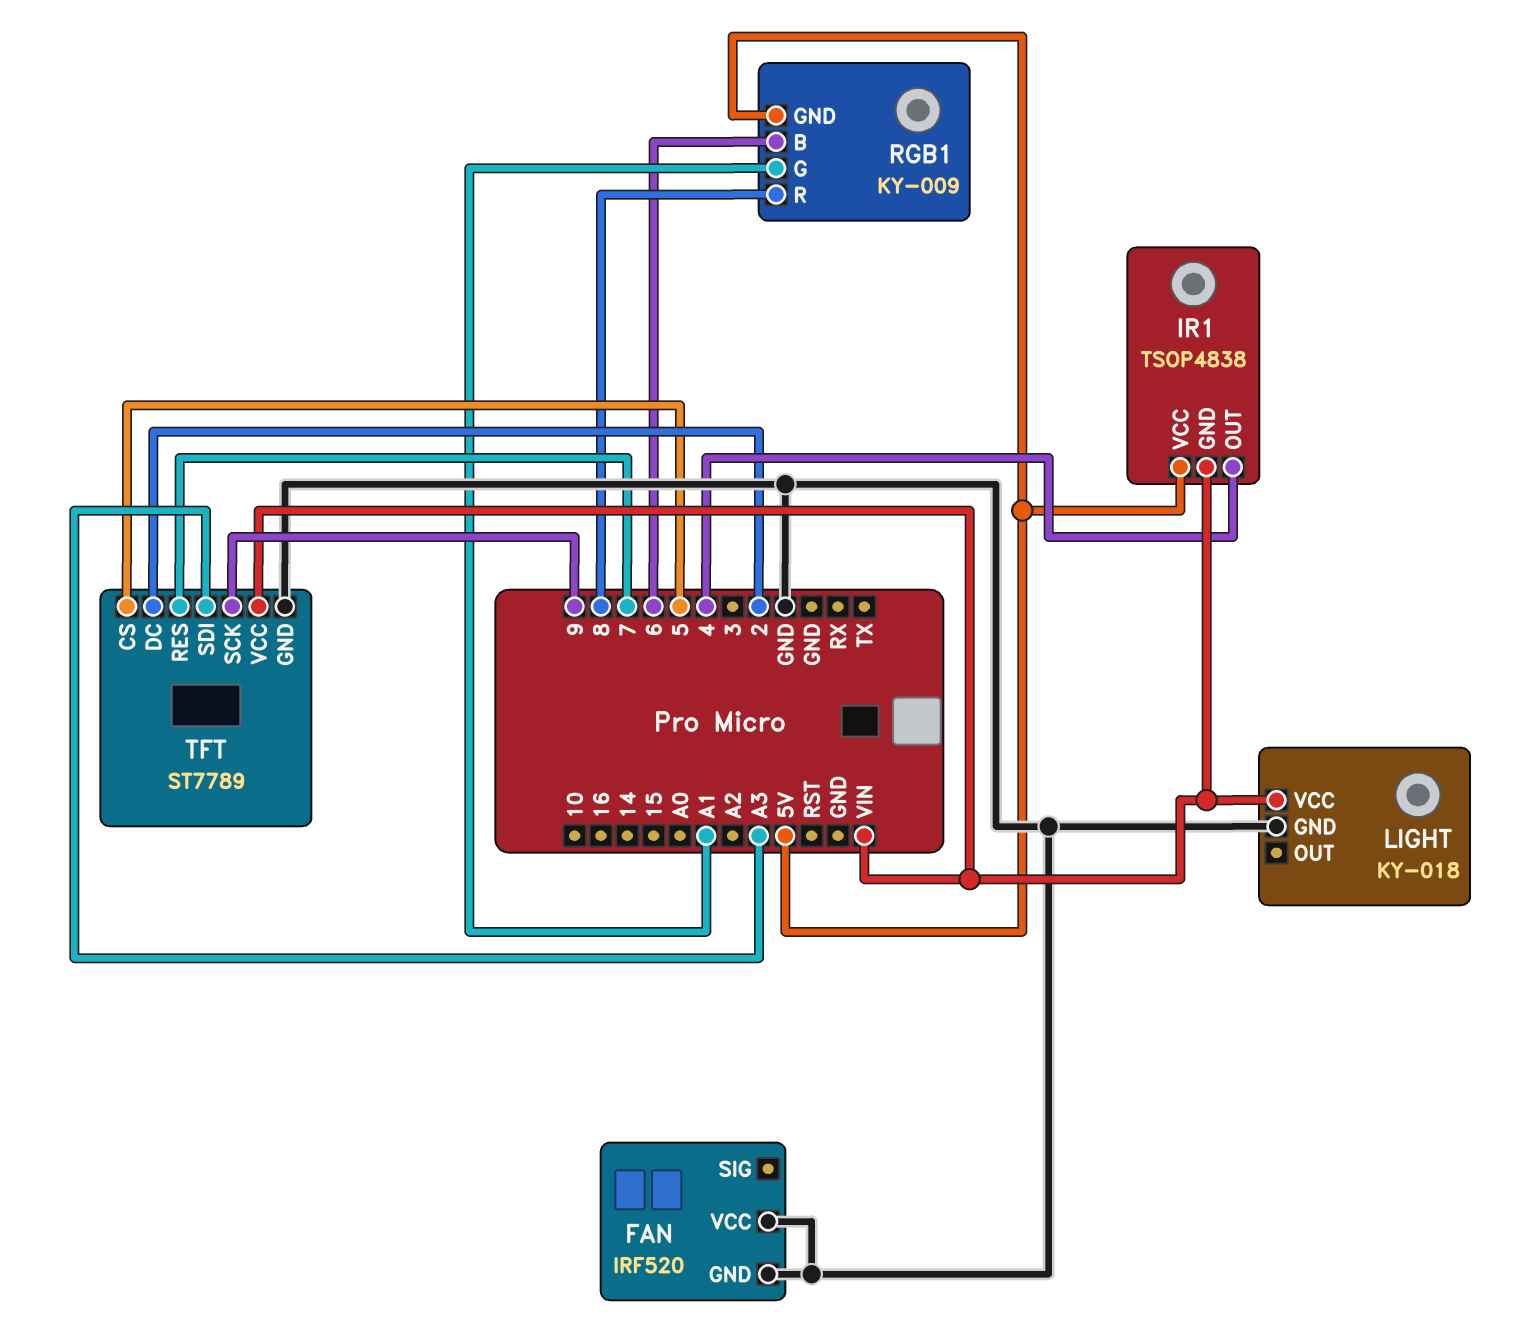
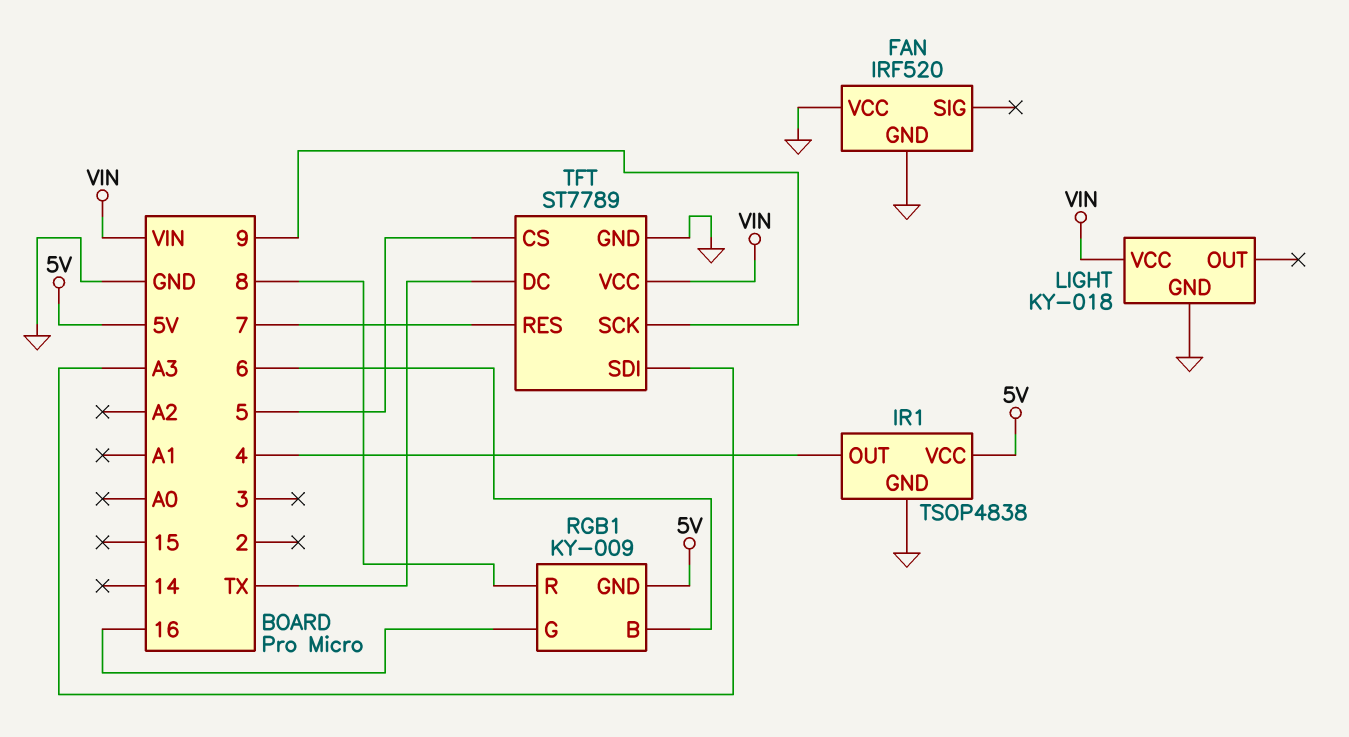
IR1 pin GND: VIN -> GND
RGB1 pin G: A1 -> 16
TFT pin DC: 2 -> TX

